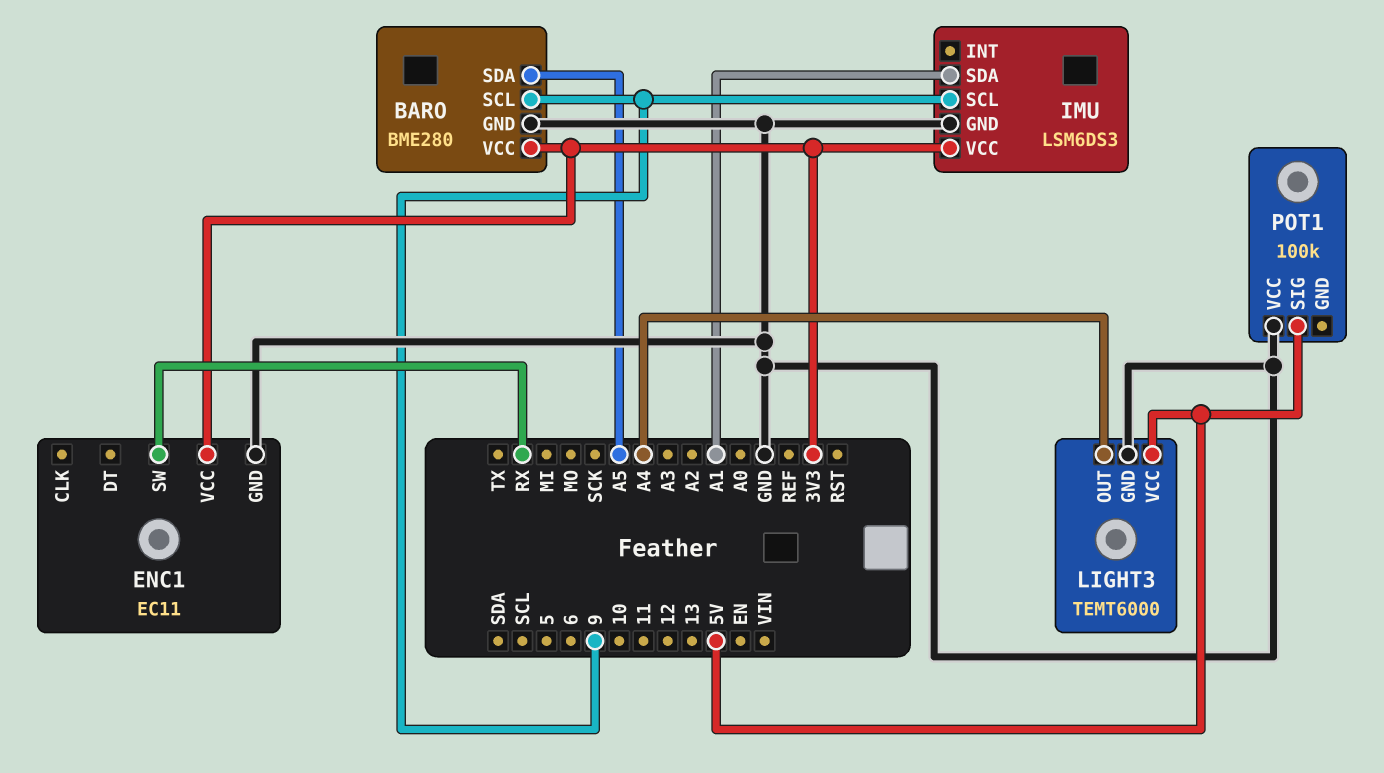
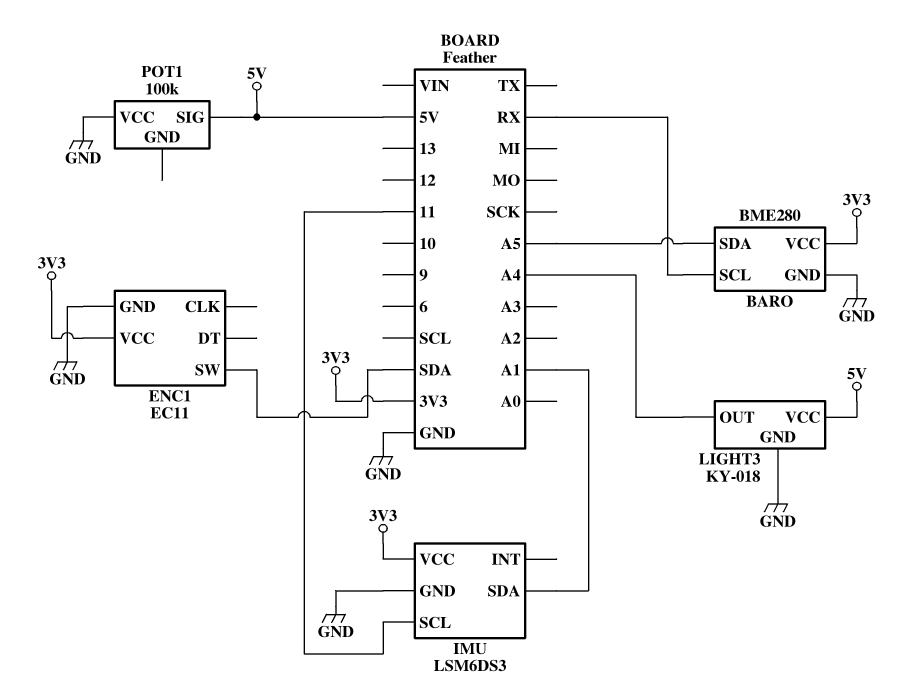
BARO pin SCL: 9 -> RX
ENC1 pin SW: RX -> SDA
IMU pin SCL: 9 -> 11
LIGHT3: TEMT6000 -> KY-018

